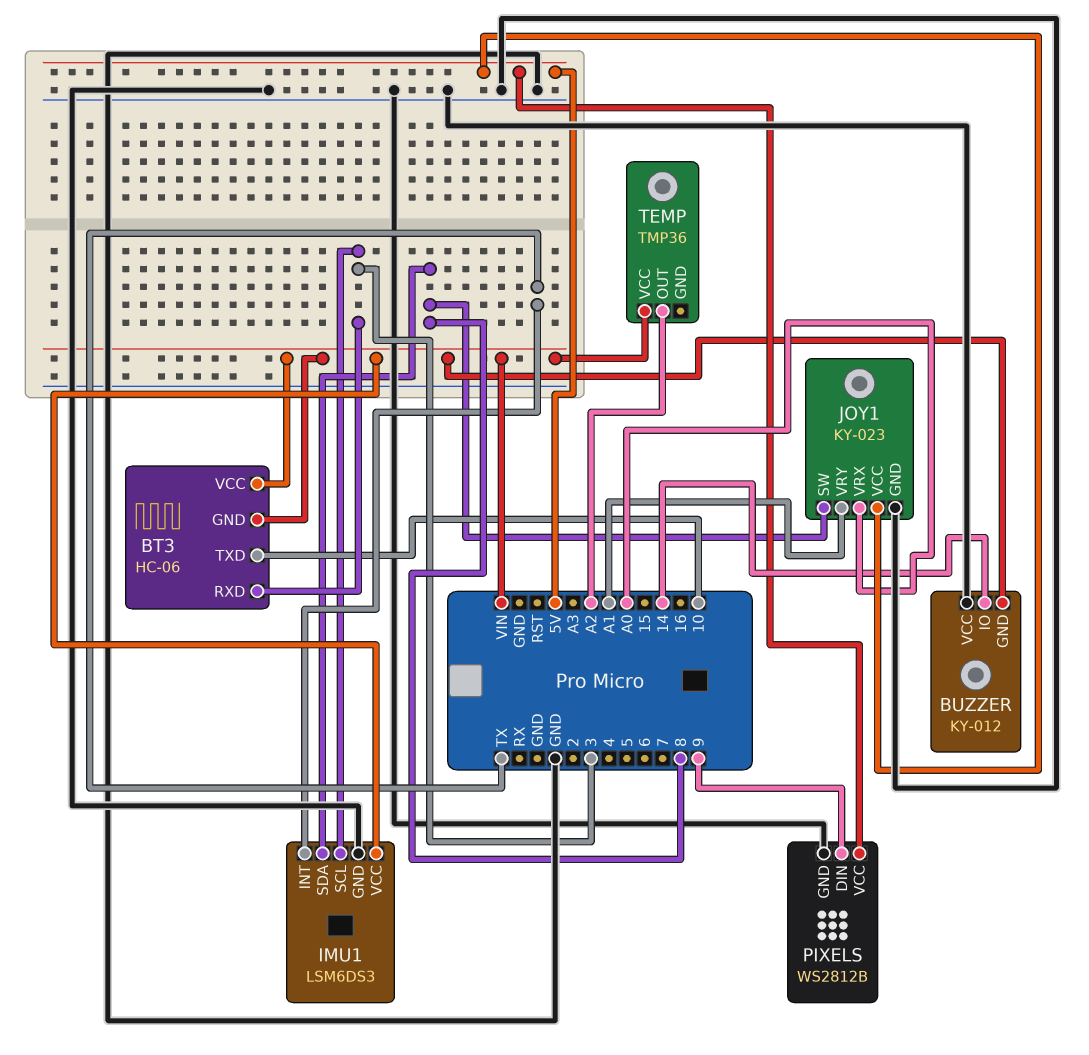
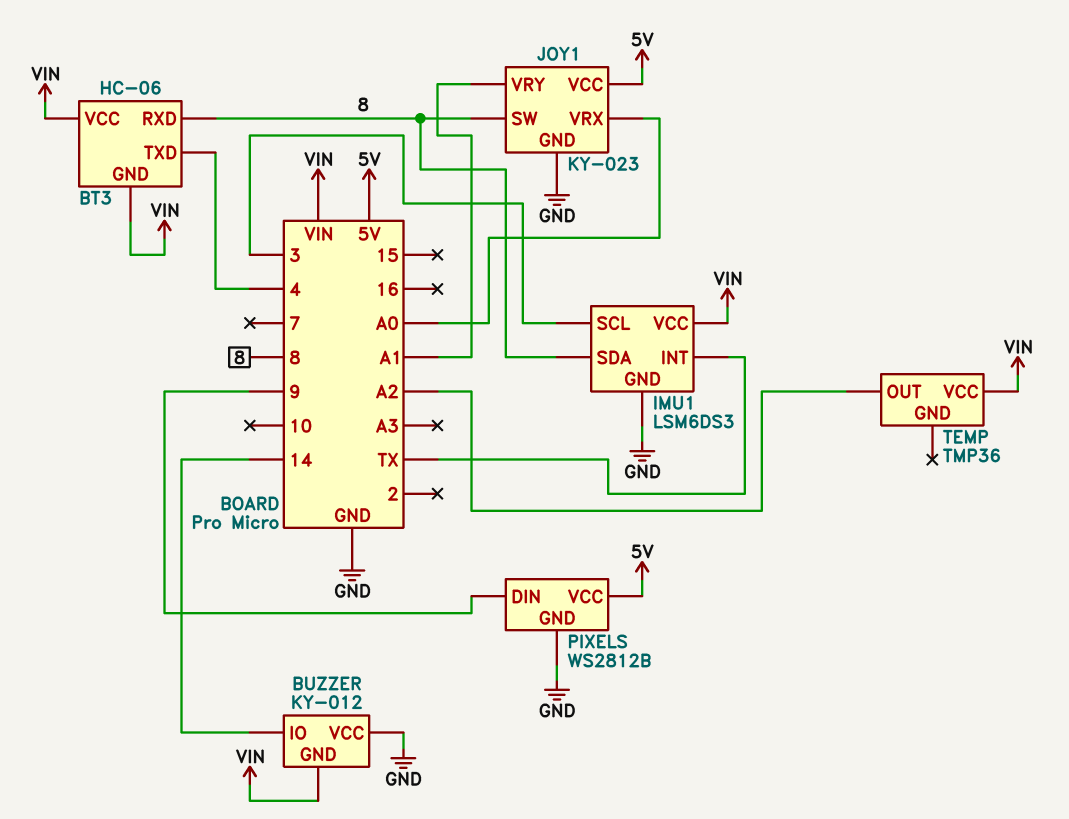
BT3 pin RXD: 3 -> 8
BT3 pin TXD: 10 -> 4

